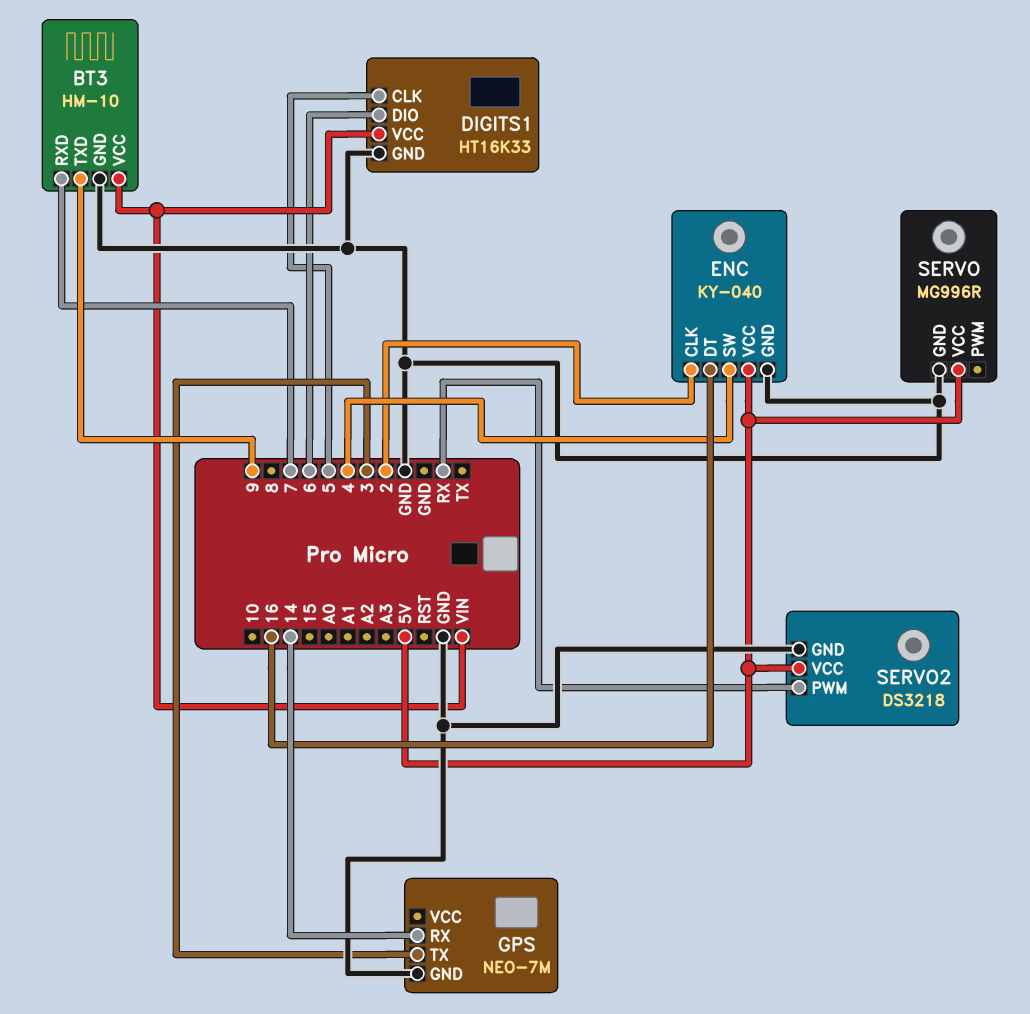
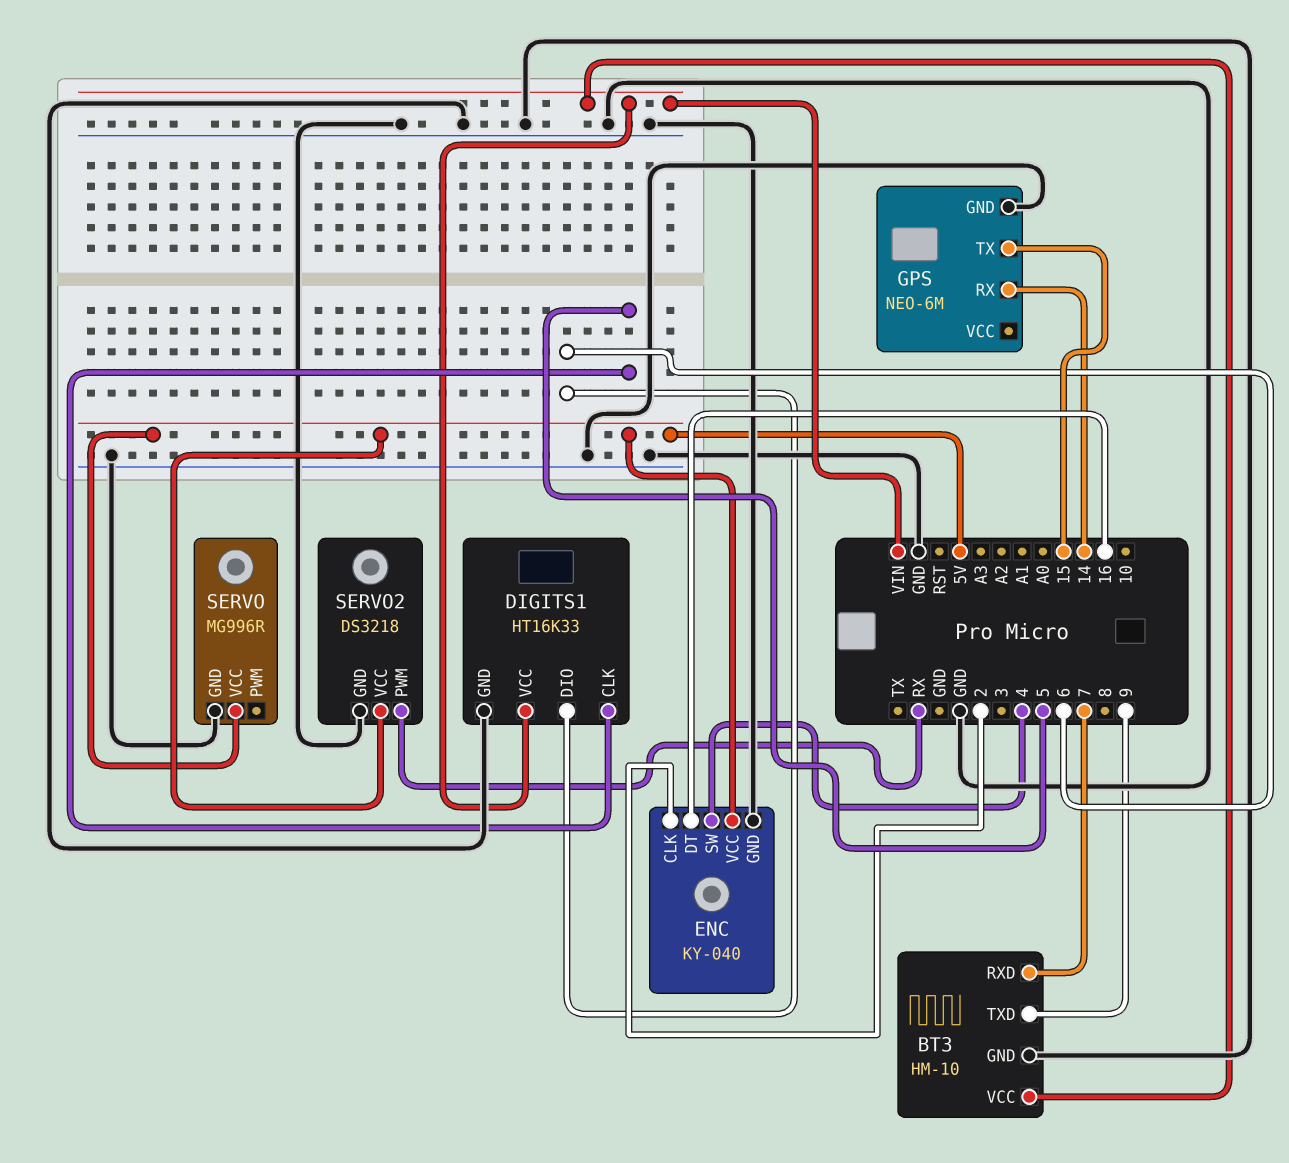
GPS: NEO-7M -> NEO-6M
GPS pin TX: 3 -> 15

